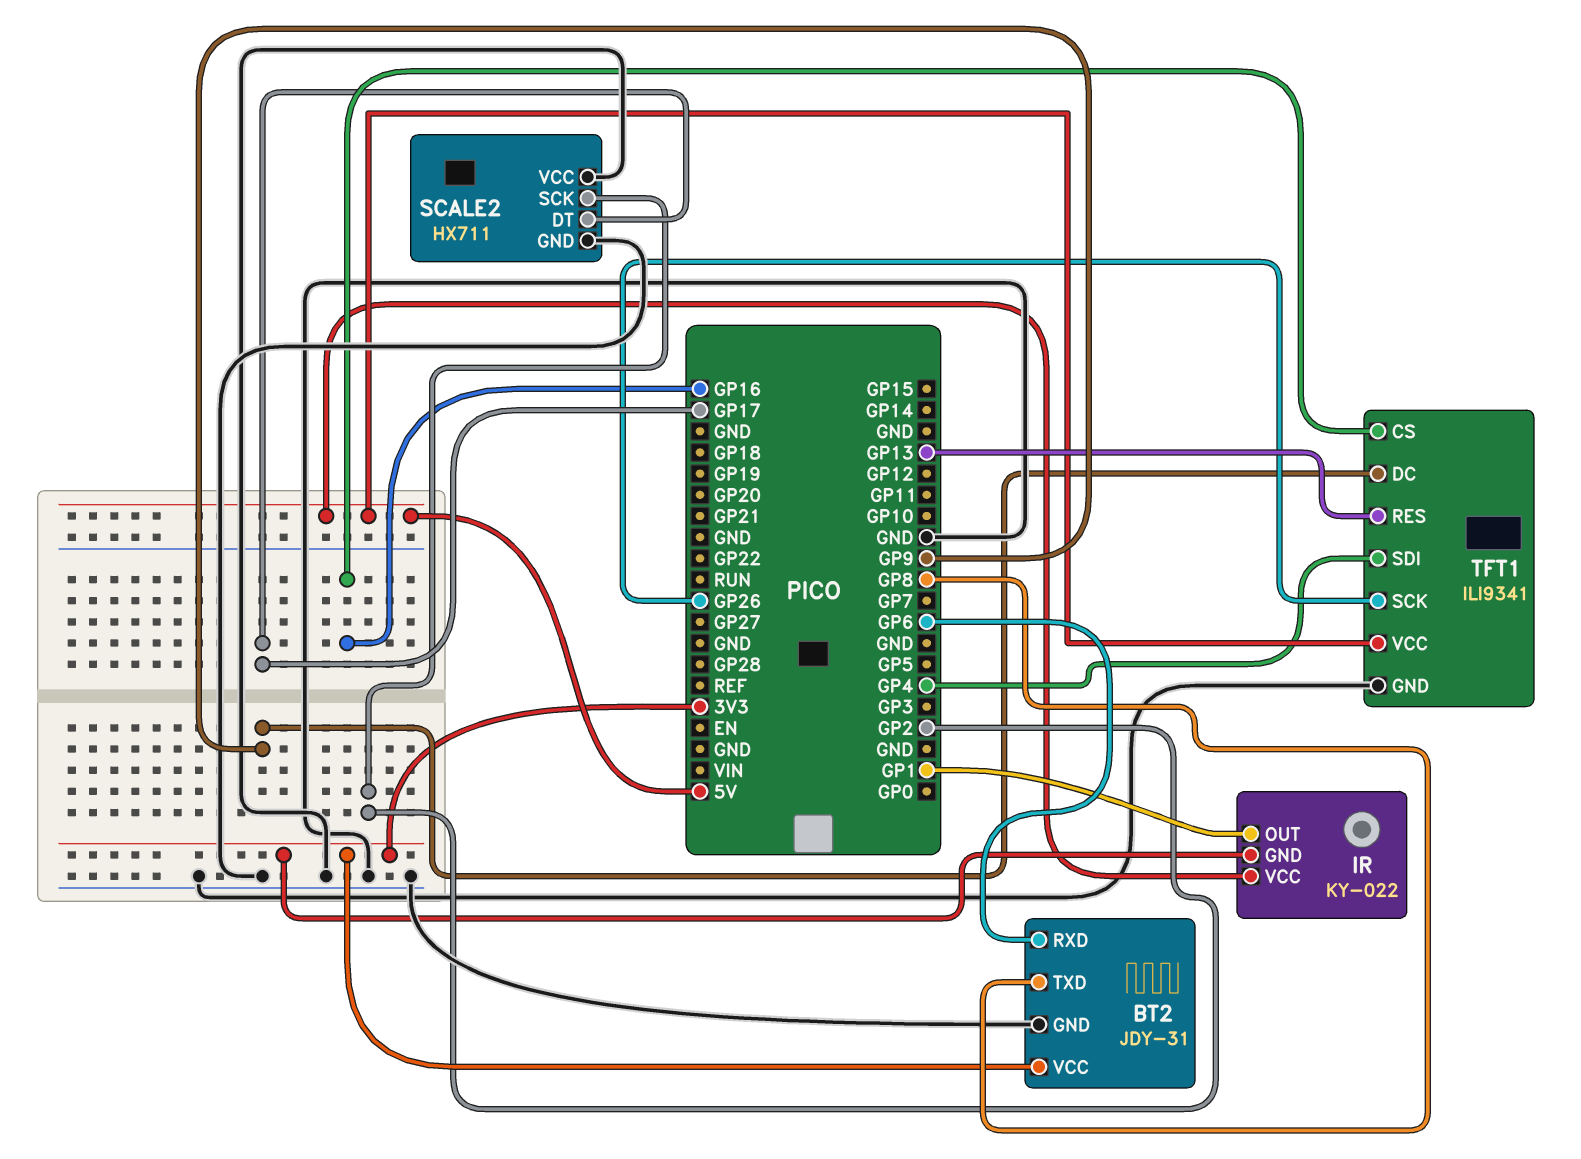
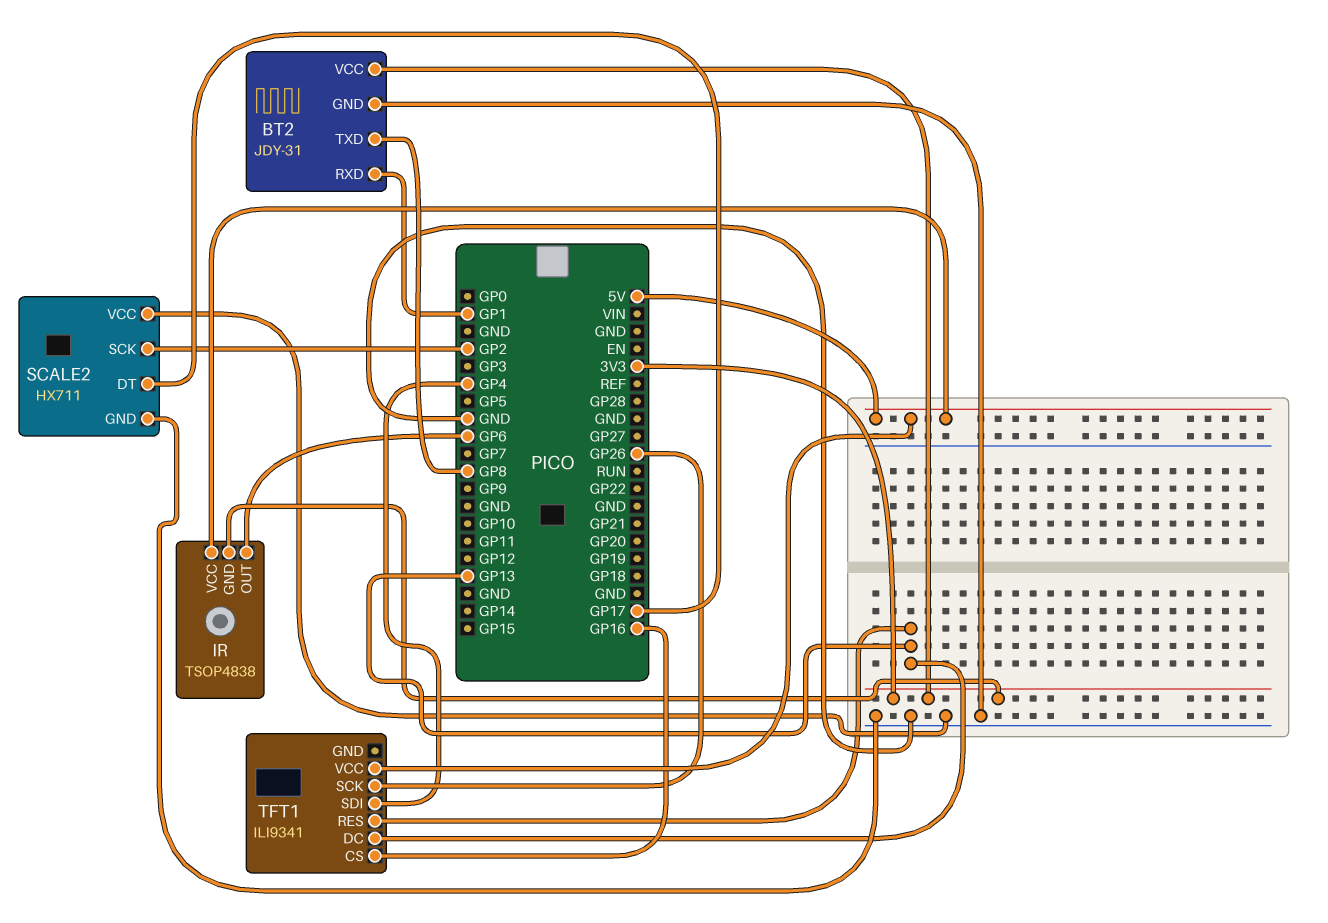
BT2 pin RXD: GP6 -> GP1
IR: KY-022 -> TSOP4838
IR pin OUT: GP1 -> GP6
TFT1 pin DC: GP9 -> GP13
TFT1 pin GND: GND -> none

